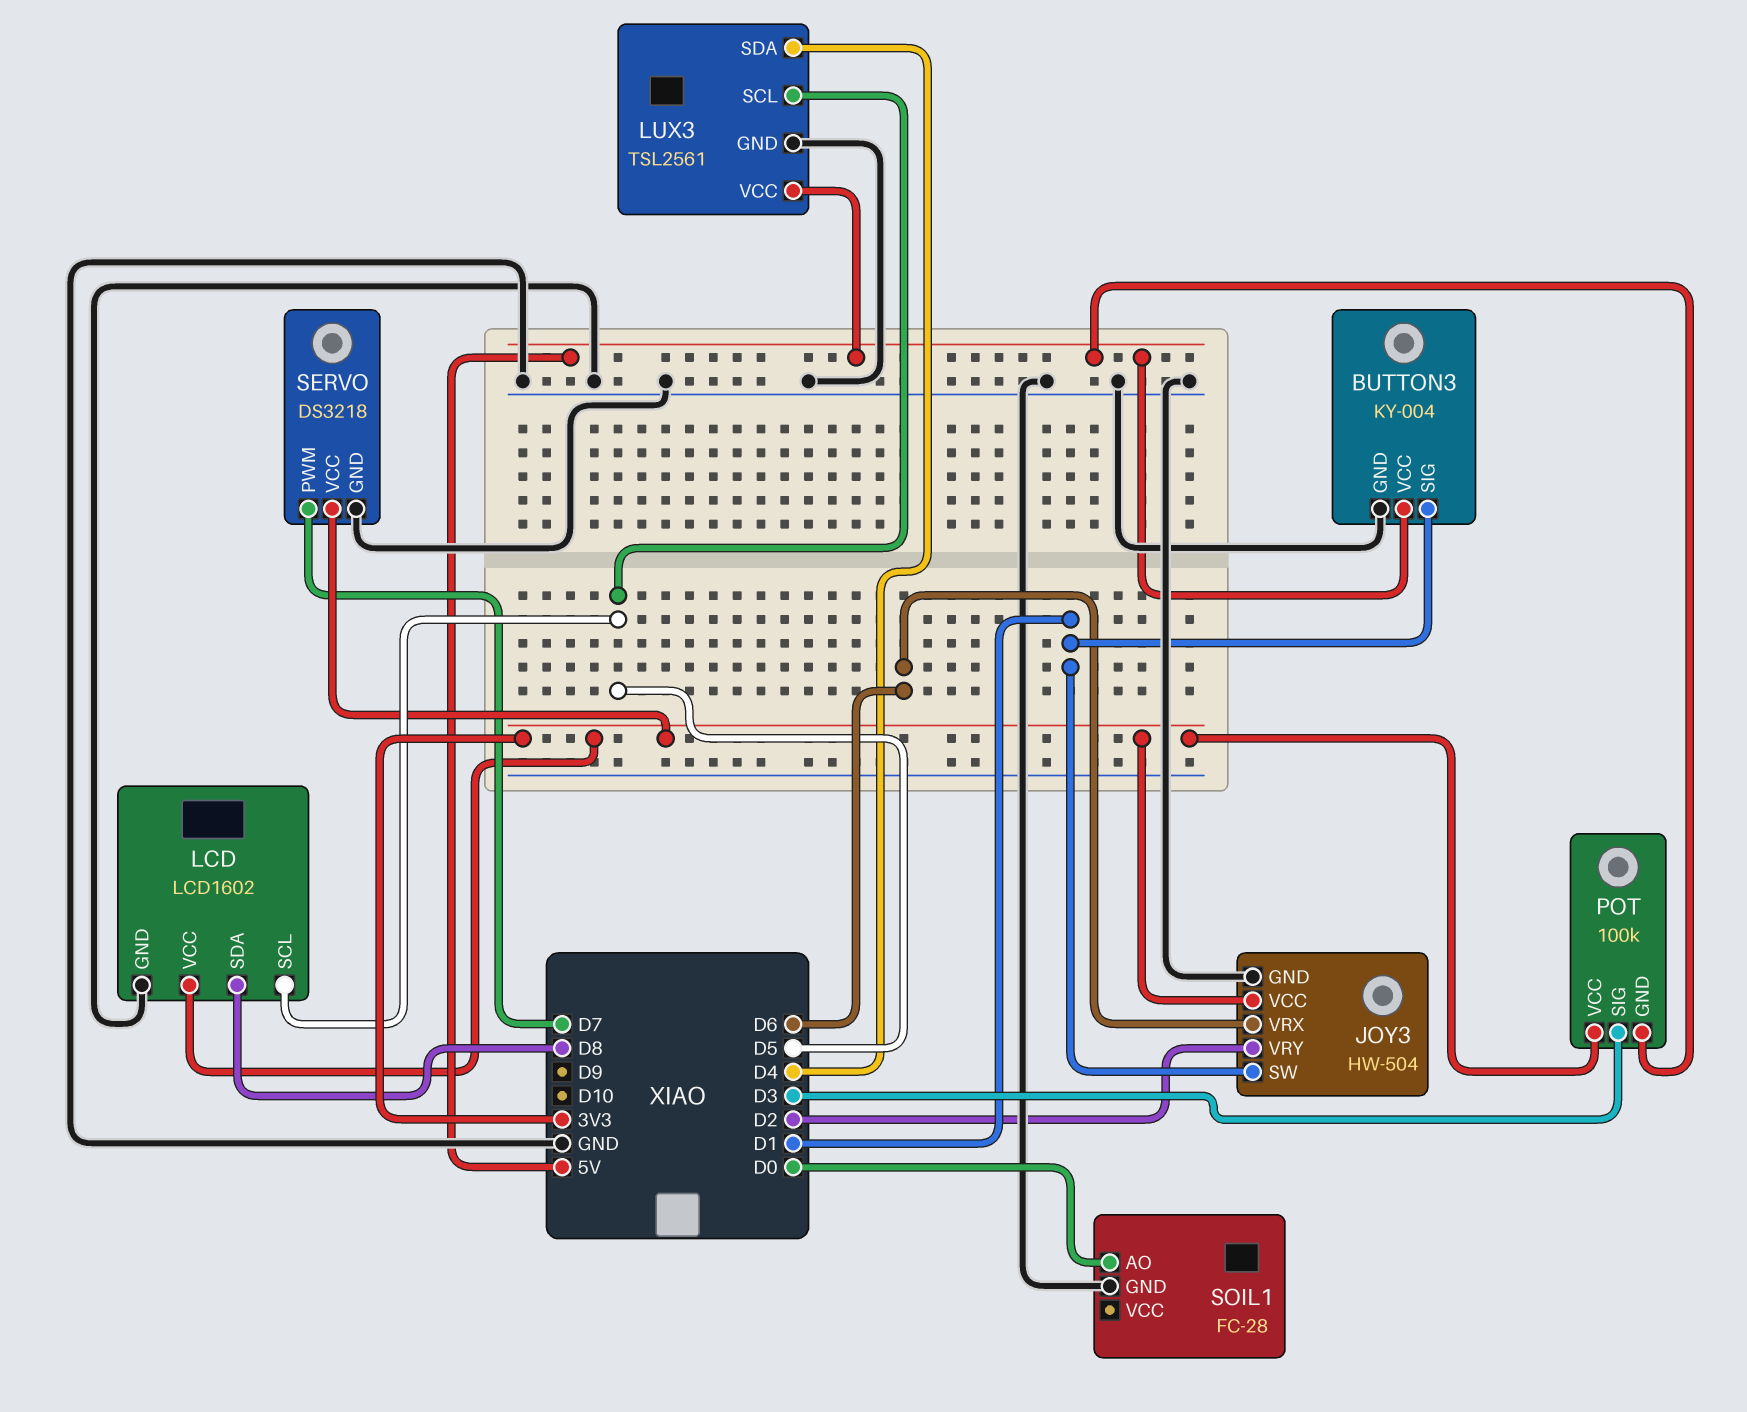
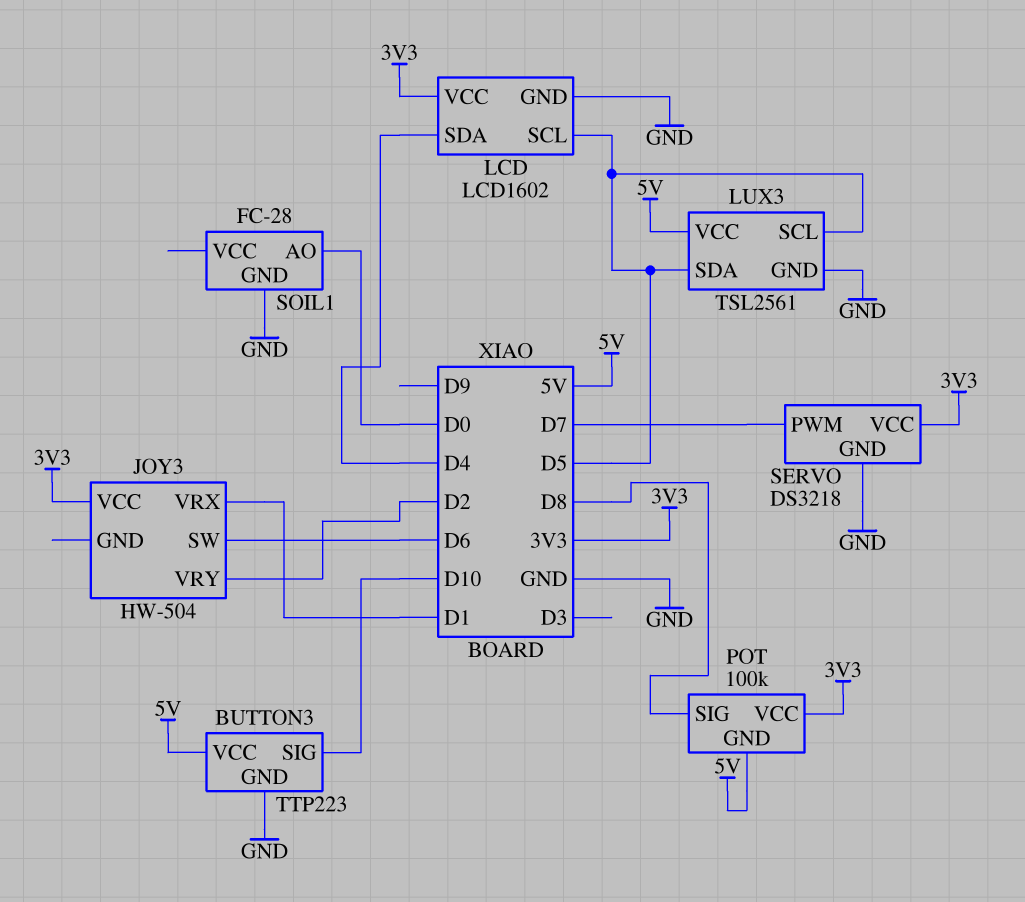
BUTTON3: KY-004 -> TTP223
BUTTON3 pin SIG: D1 -> D10
JOY3 pin GND: GND -> none
JOY3 pin SW: D1 -> D6
JOY3 pin VRX: D6 -> D1
LCD pin SDA: D8 -> D4
LUX3 pin SDA: D4 -> D5
POT pin SIG: D3 -> D8

